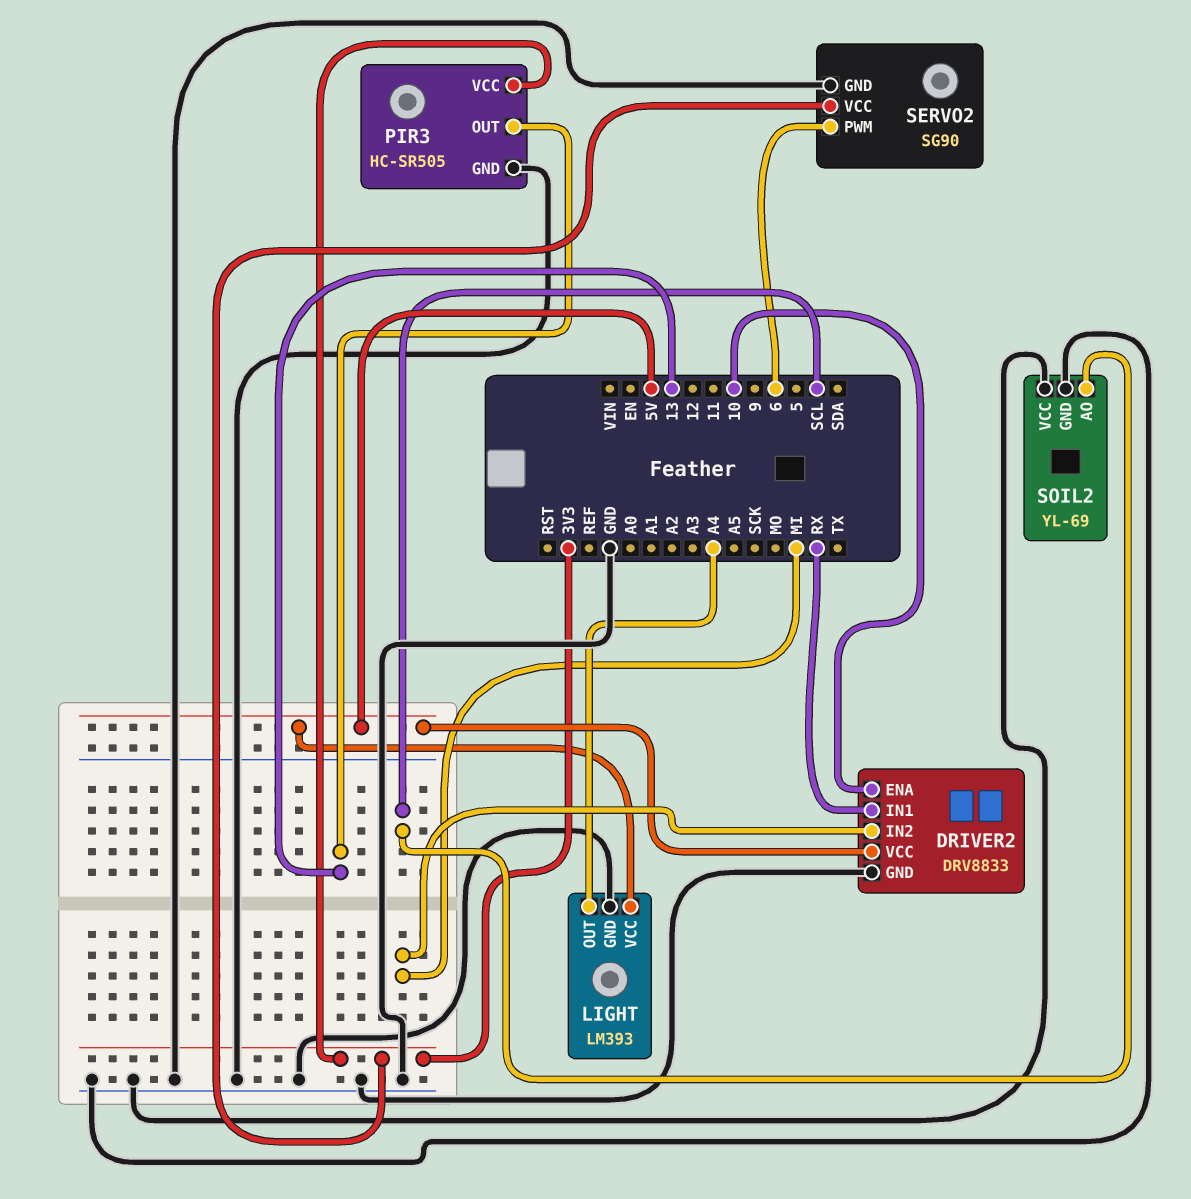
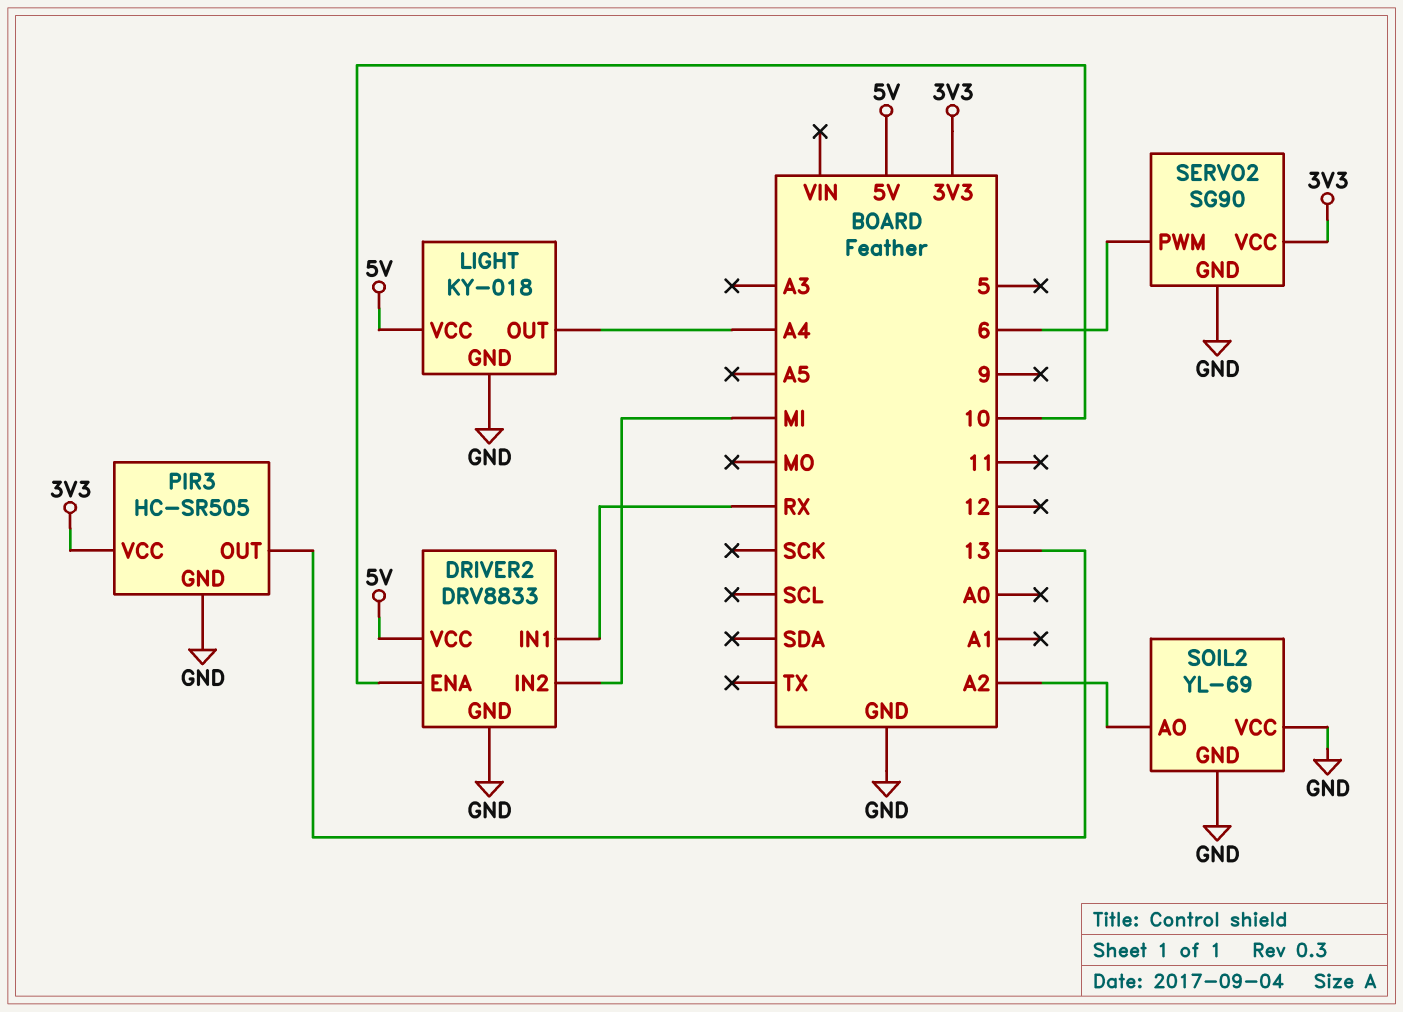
LIGHT: LM393 -> KY-018
SOIL2 pin AO: SCL -> A2

